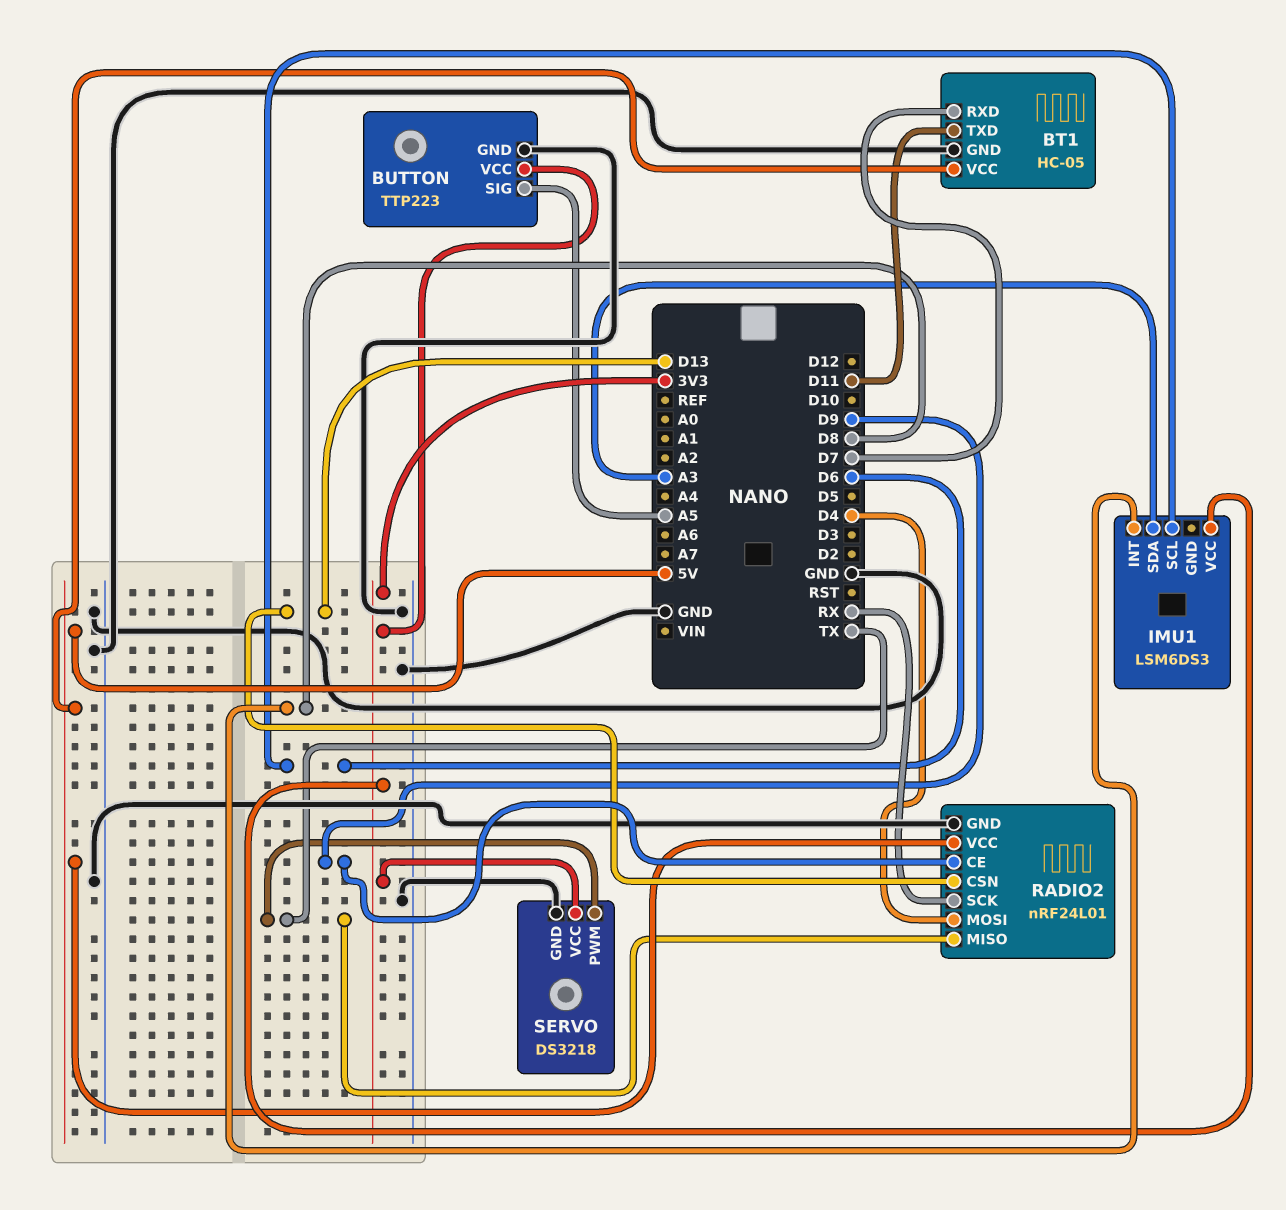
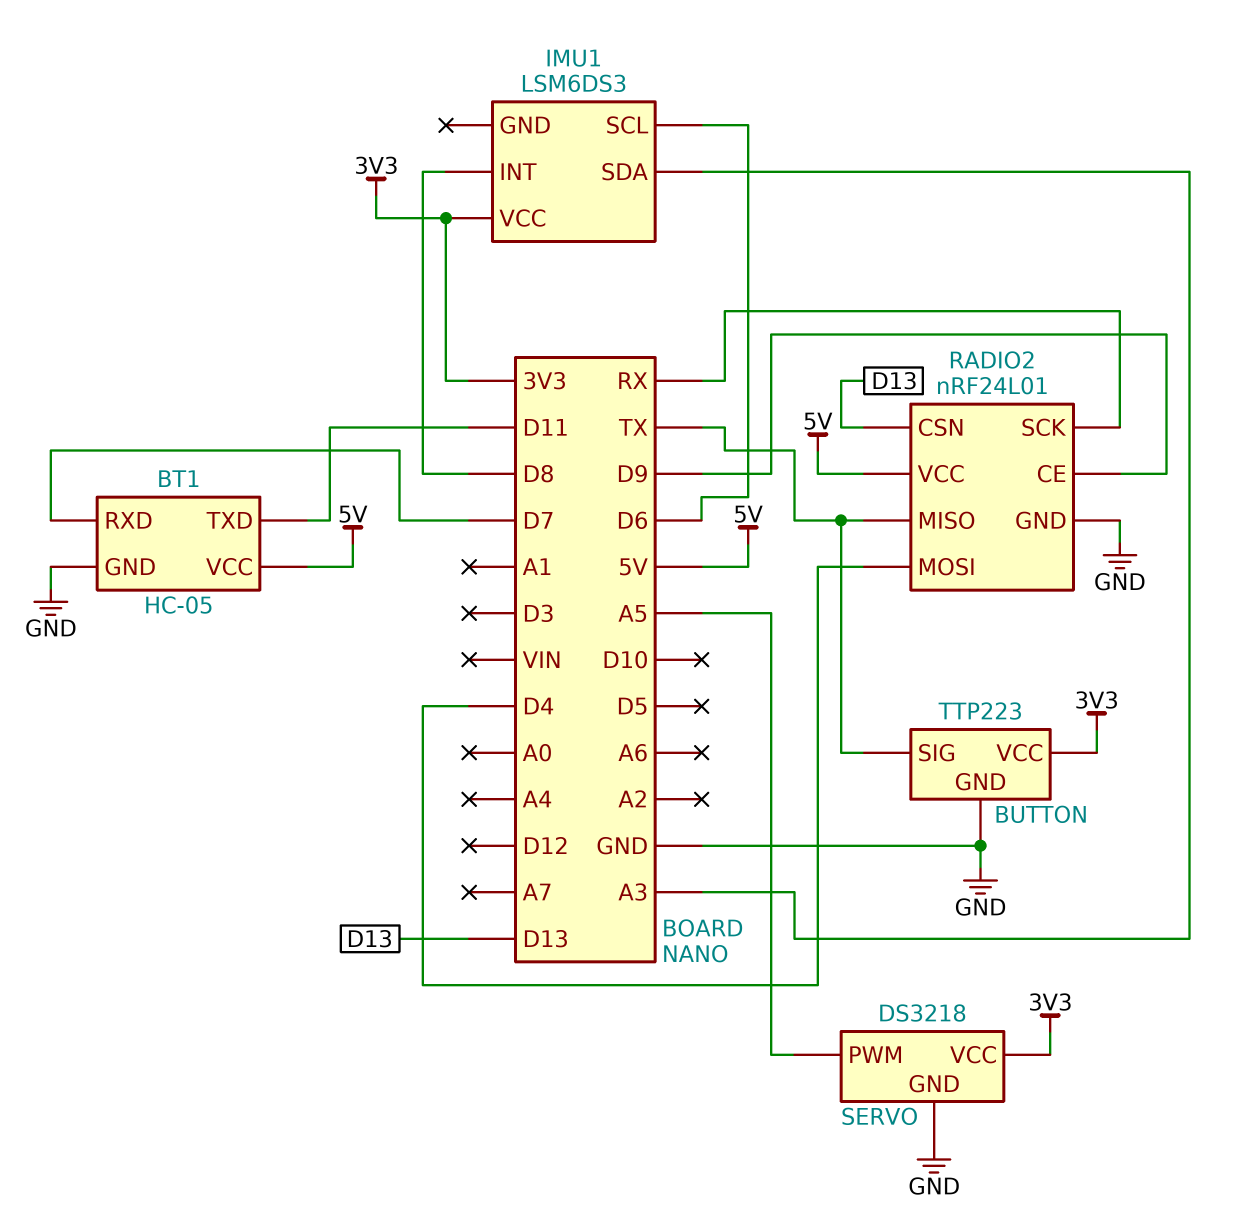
BUTTON pin SIG: A5 -> TX
SERVO pin PWM: TX -> A5

